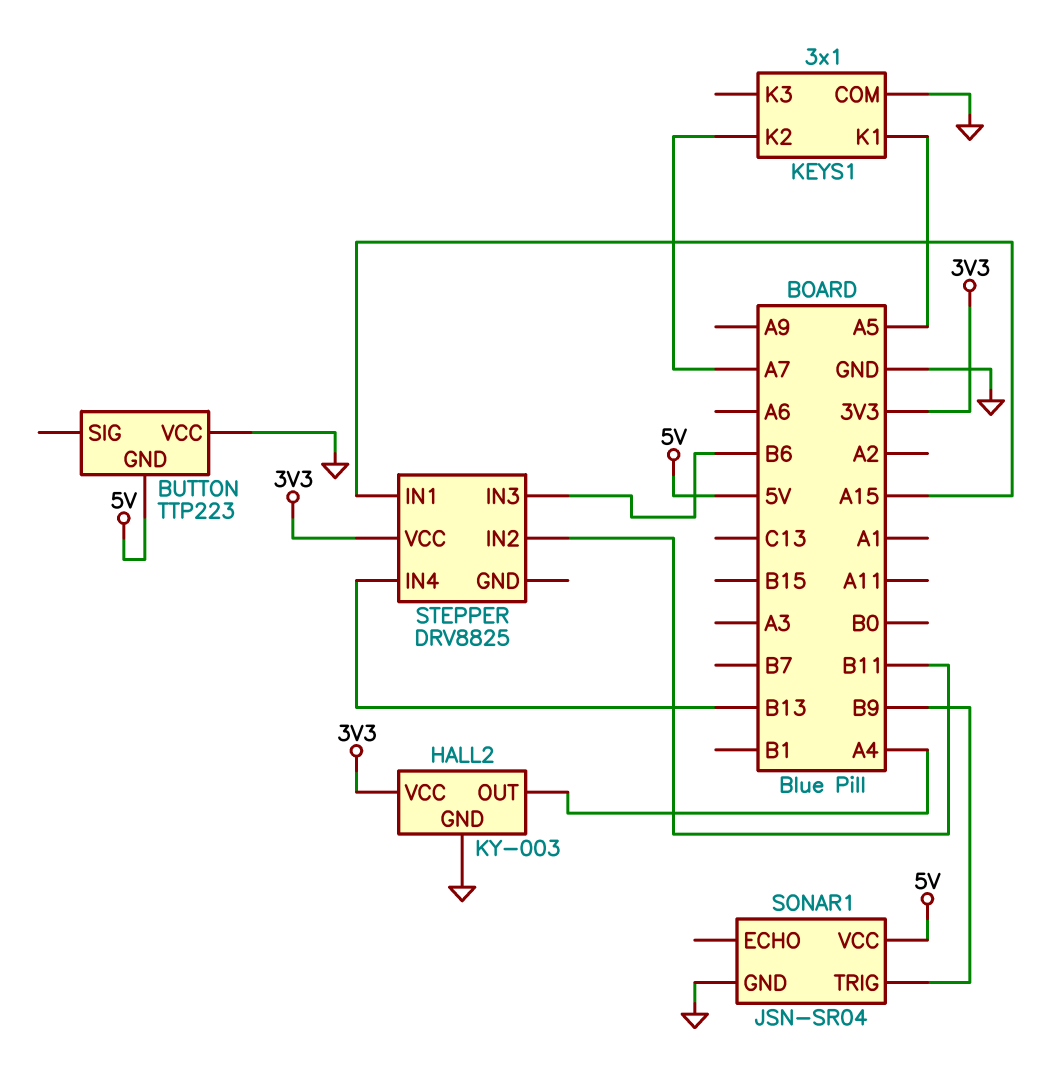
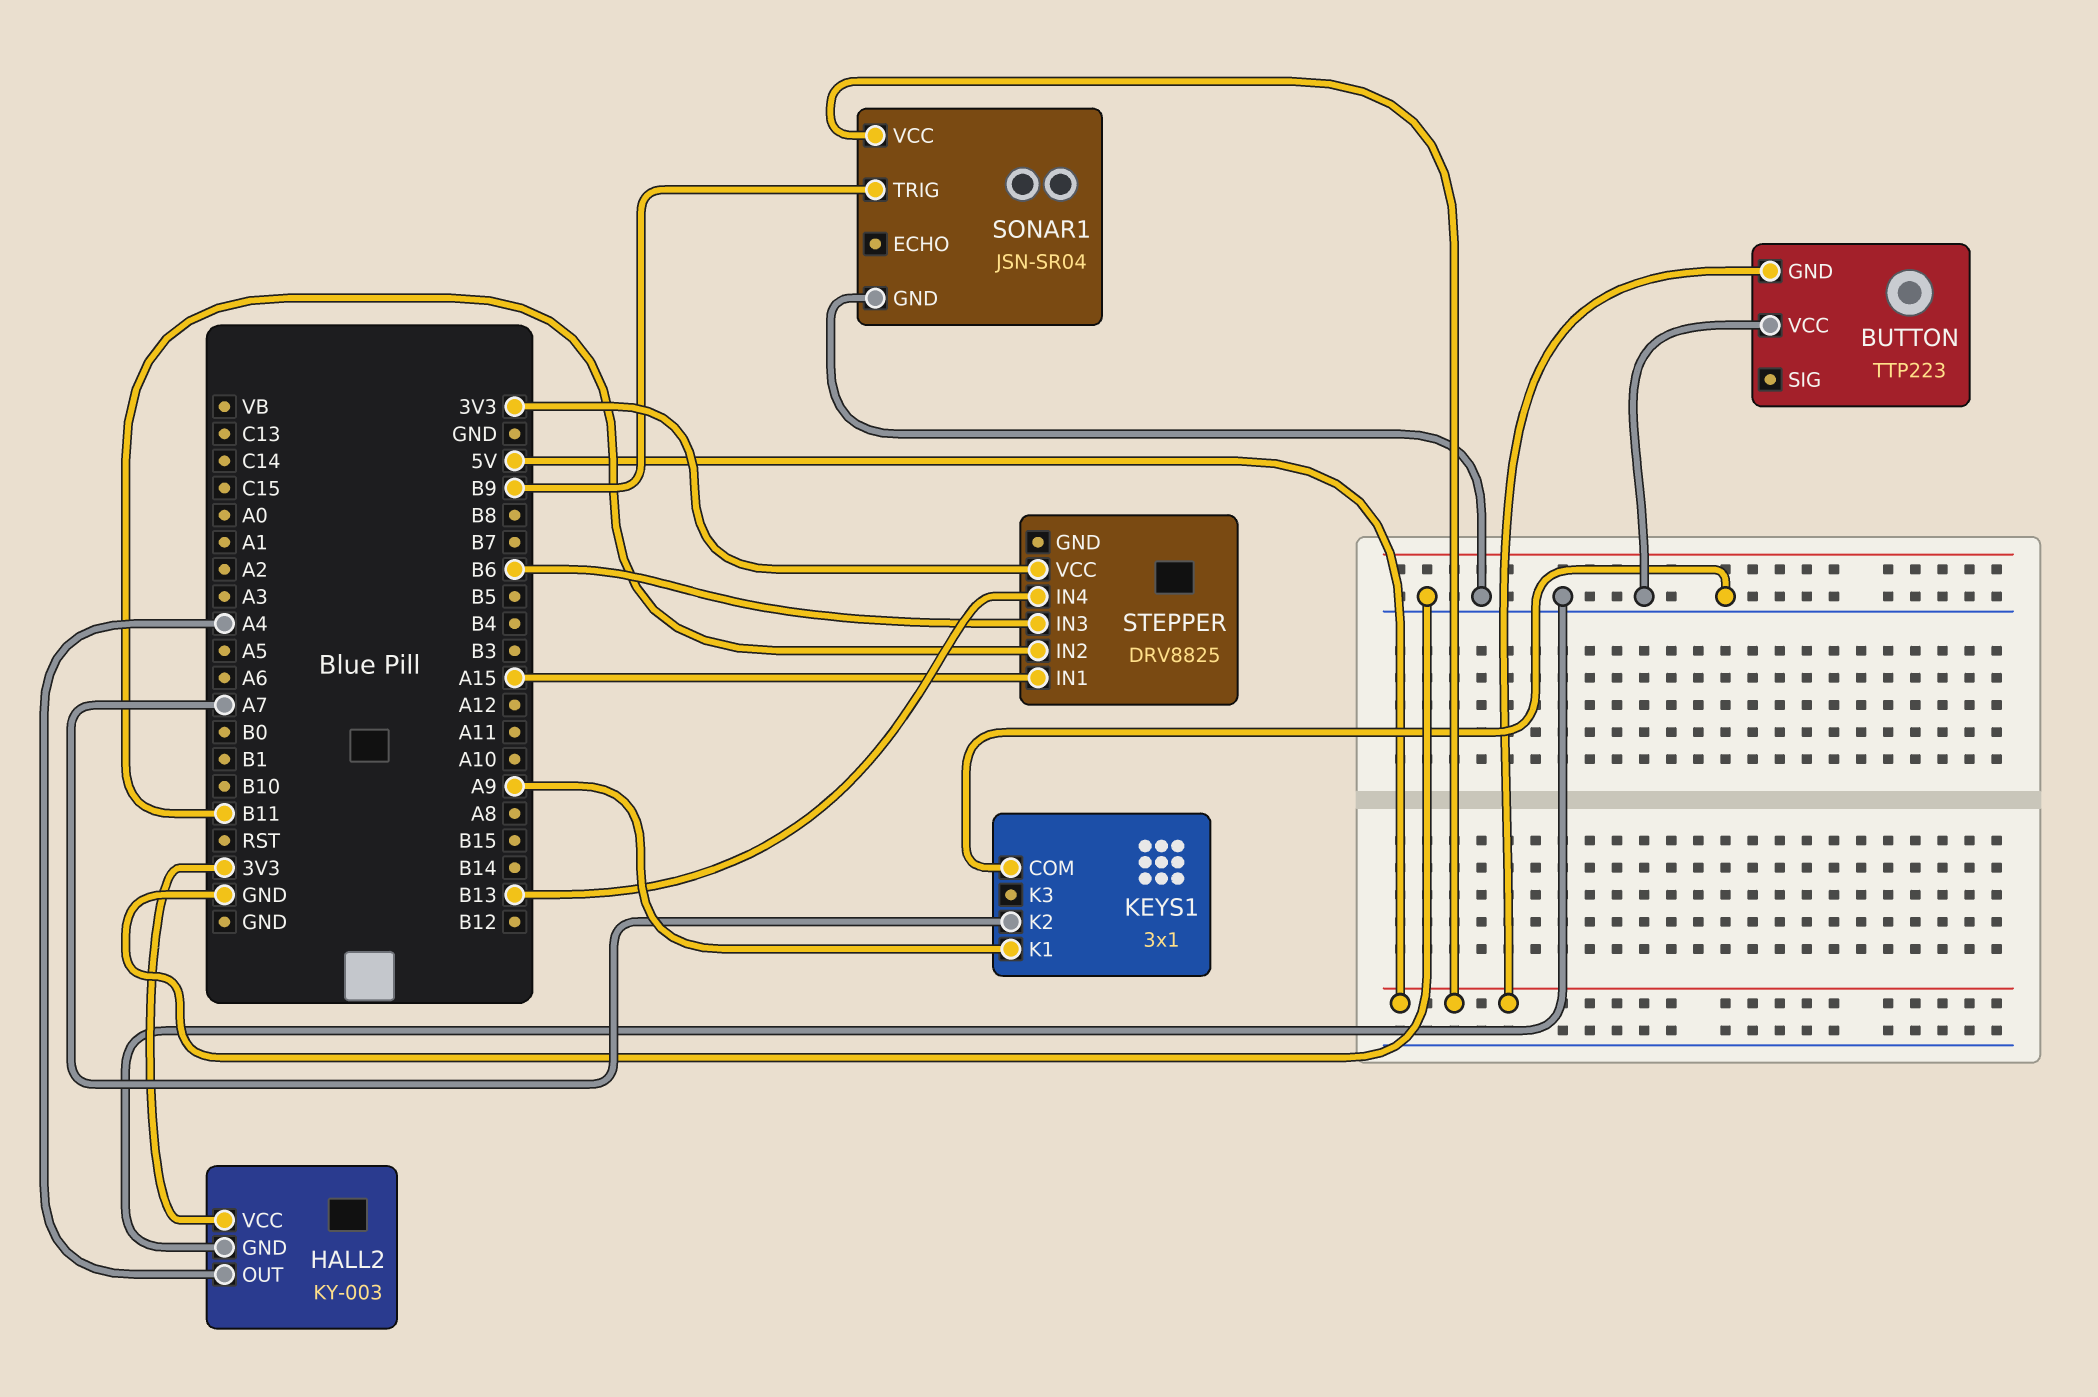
KEYS1 pin K1: A5 -> A9

